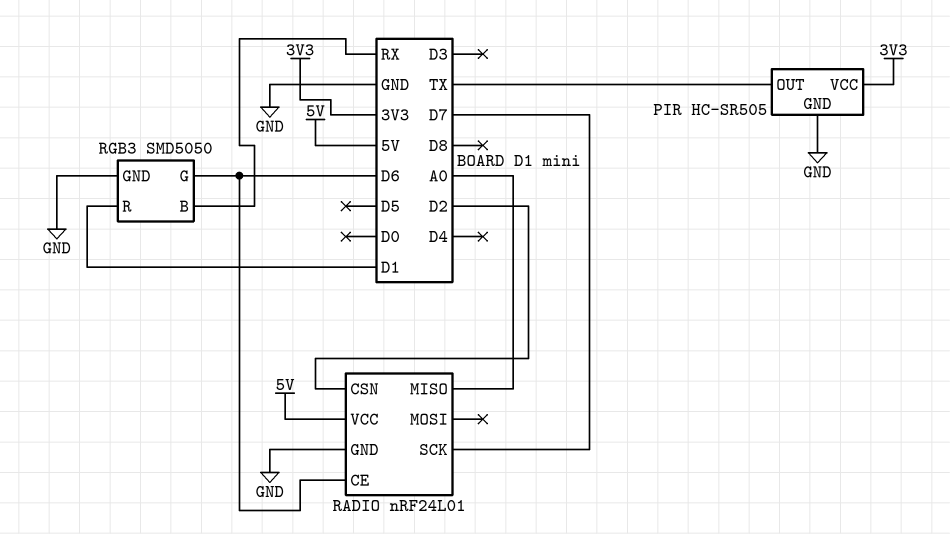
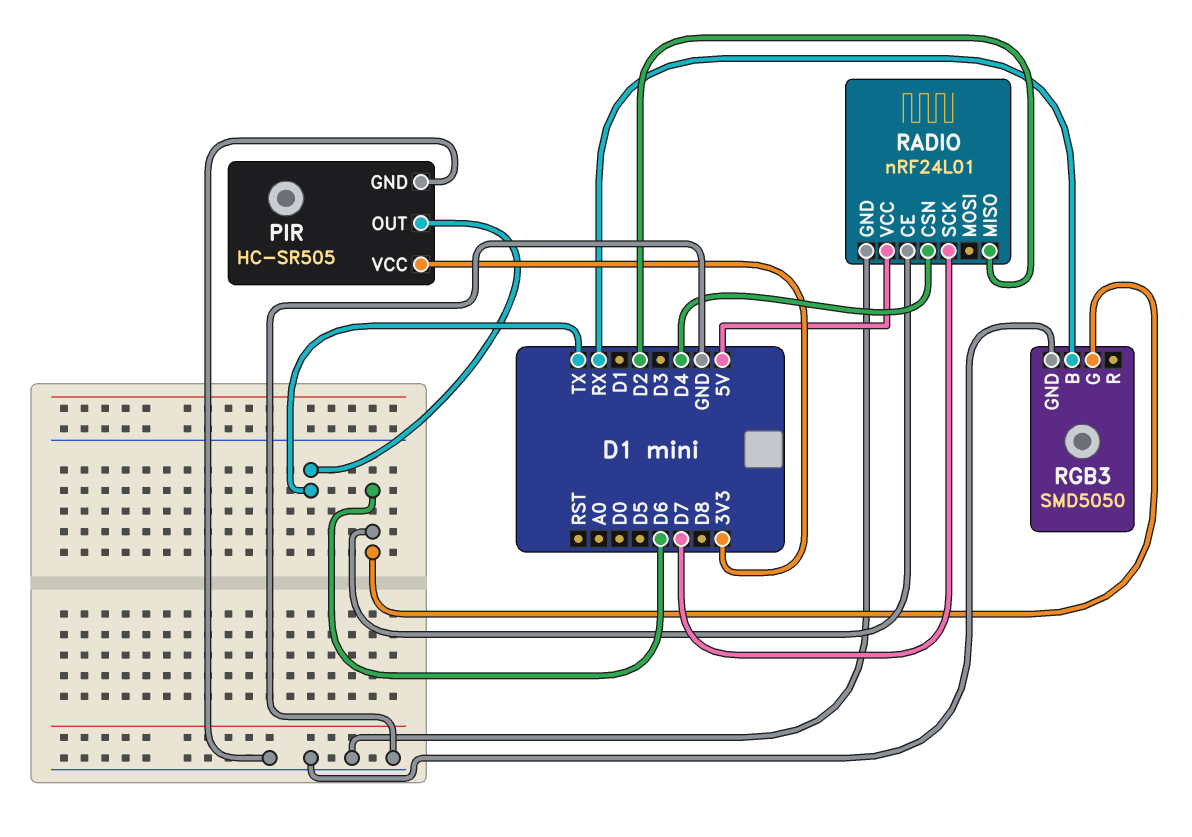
RADIO pin CSN: D2 -> D4
RADIO pin MISO: A0 -> D2
RGB3 pin R: D1 -> none

